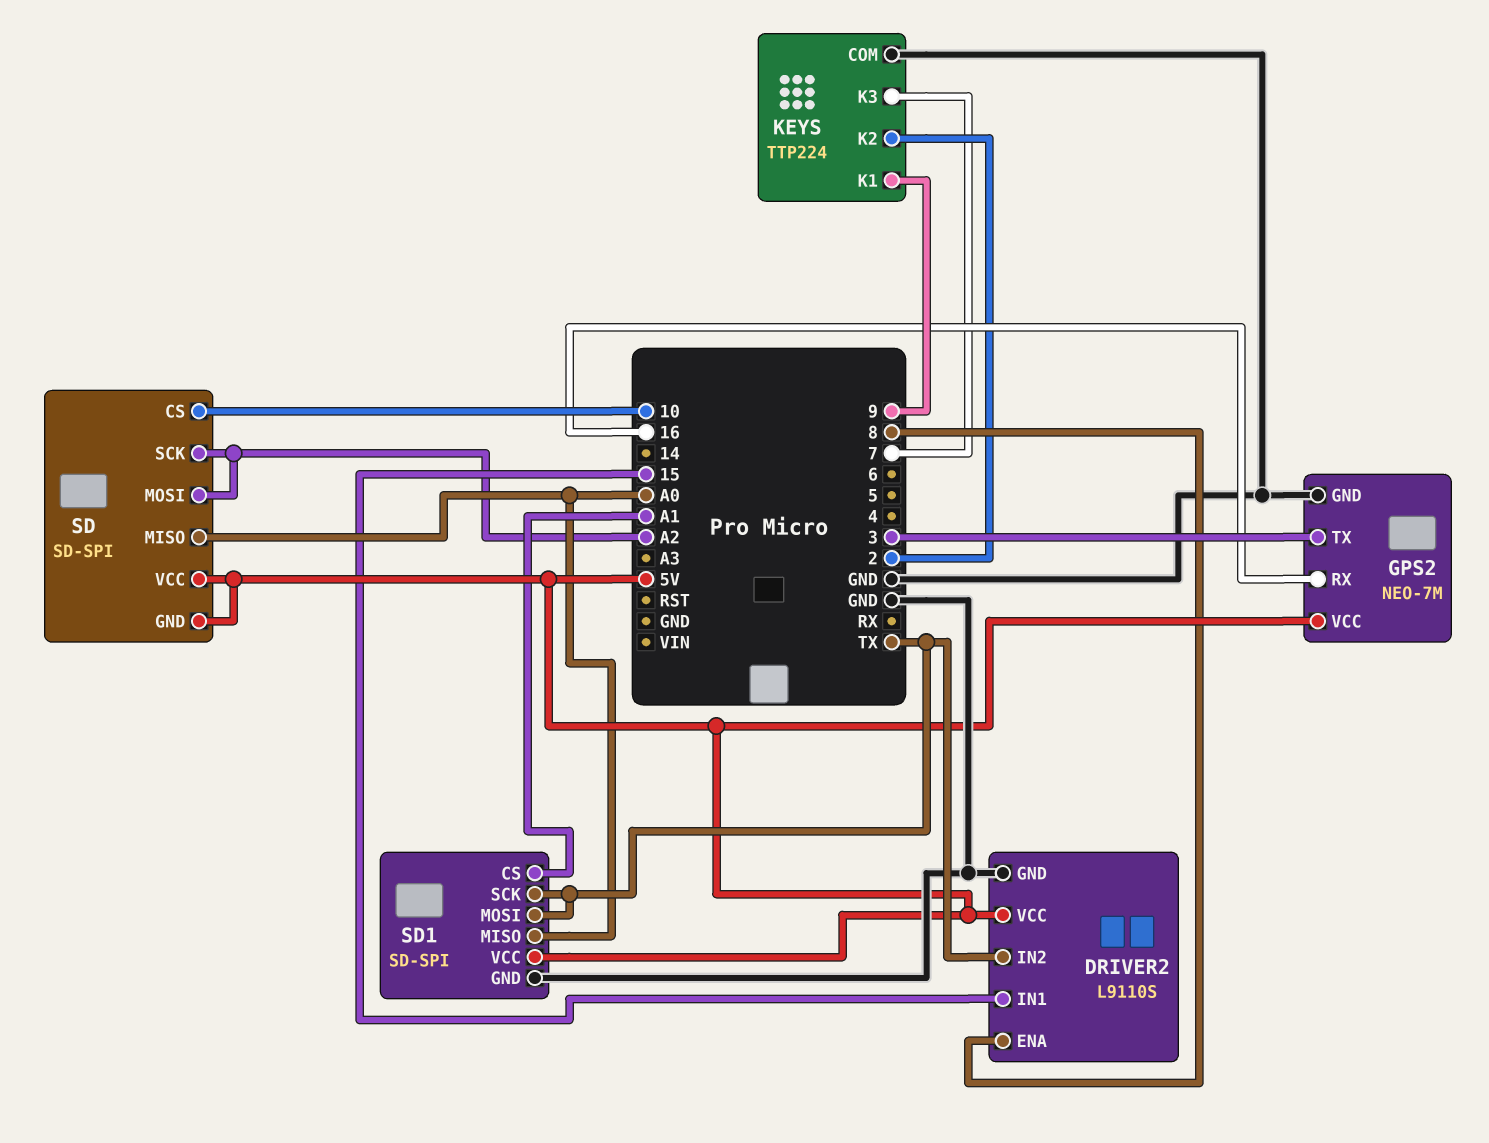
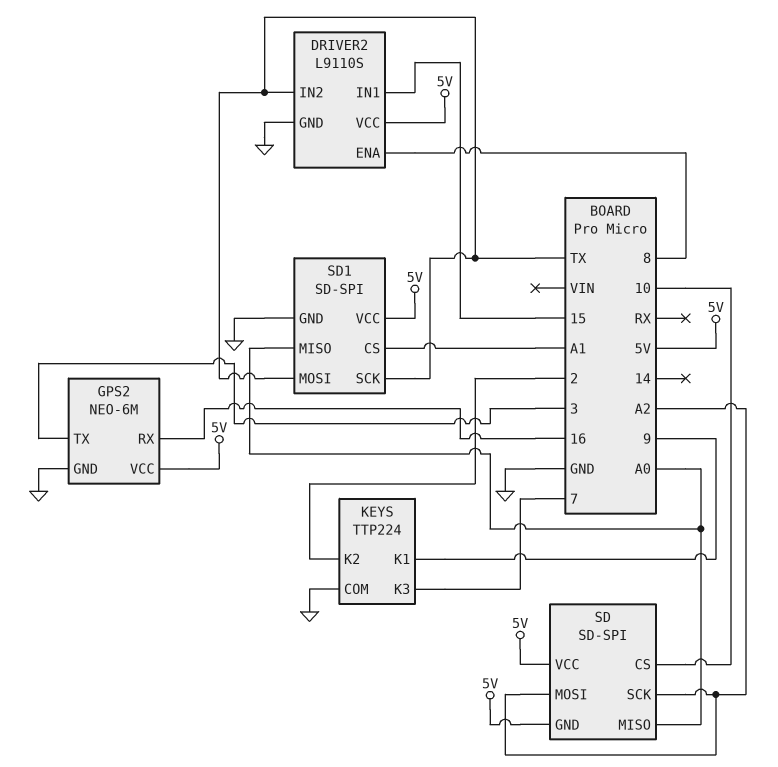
GPS2: NEO-7M -> NEO-6M

